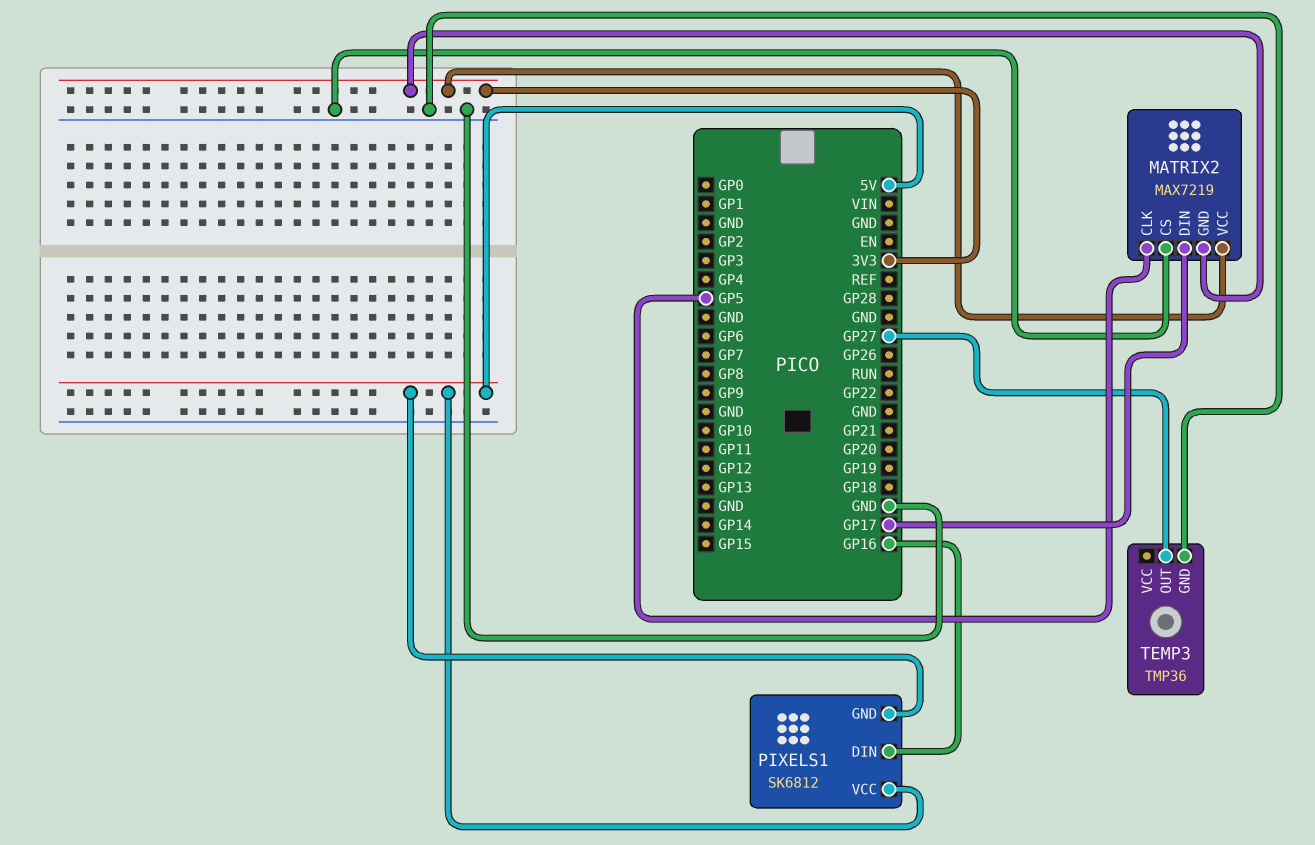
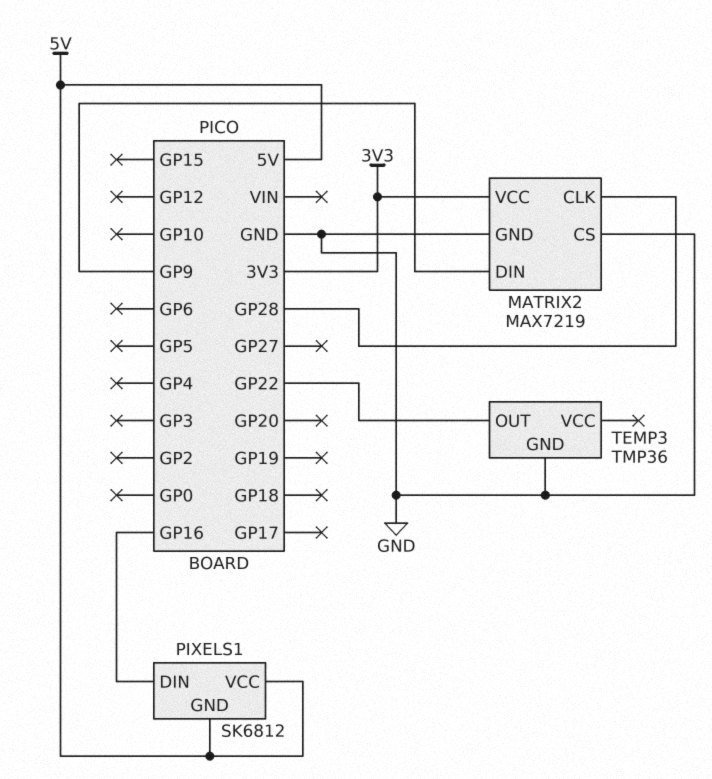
MATRIX2 pin CLK: GP5 -> GP28
MATRIX2 pin DIN: GP17 -> GP9
MATRIX2 pin GND: 3V3 -> GND
TEMP3 pin OUT: GP27 -> GP22

